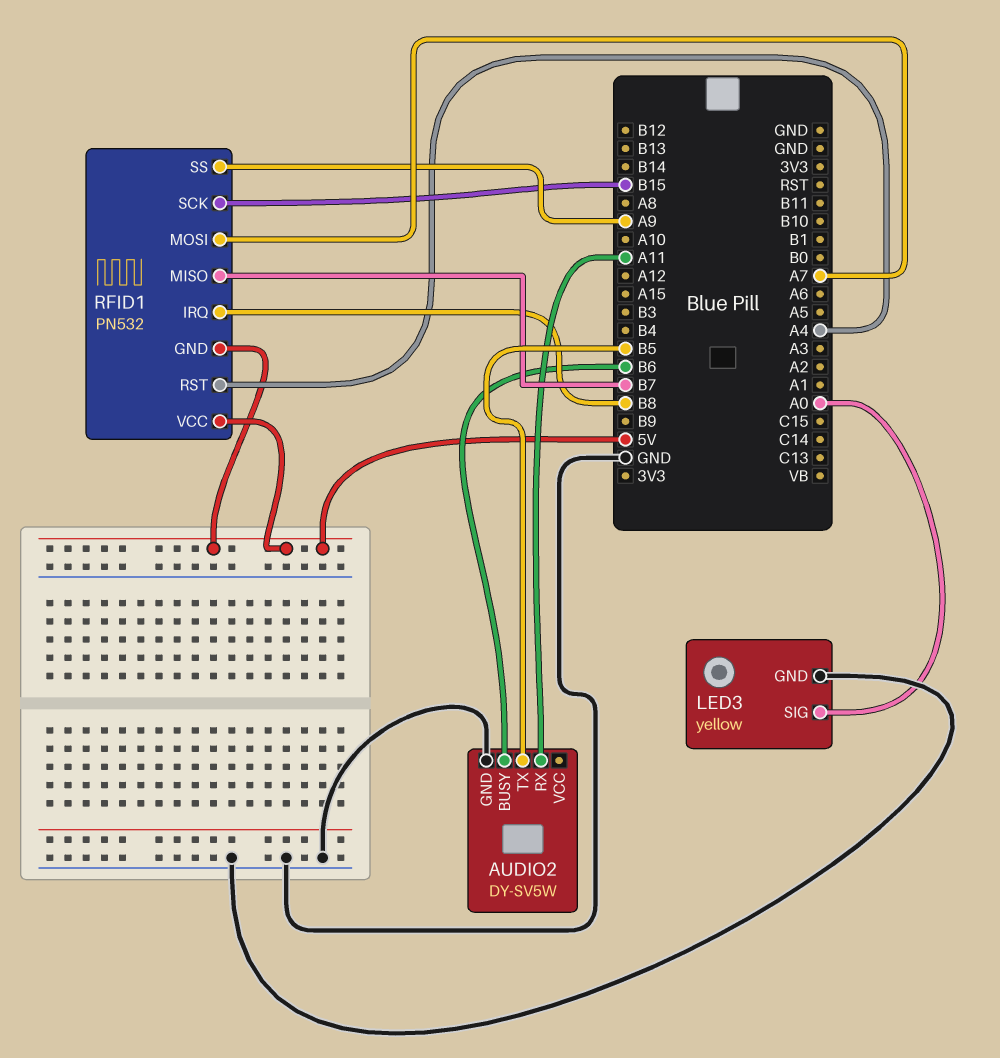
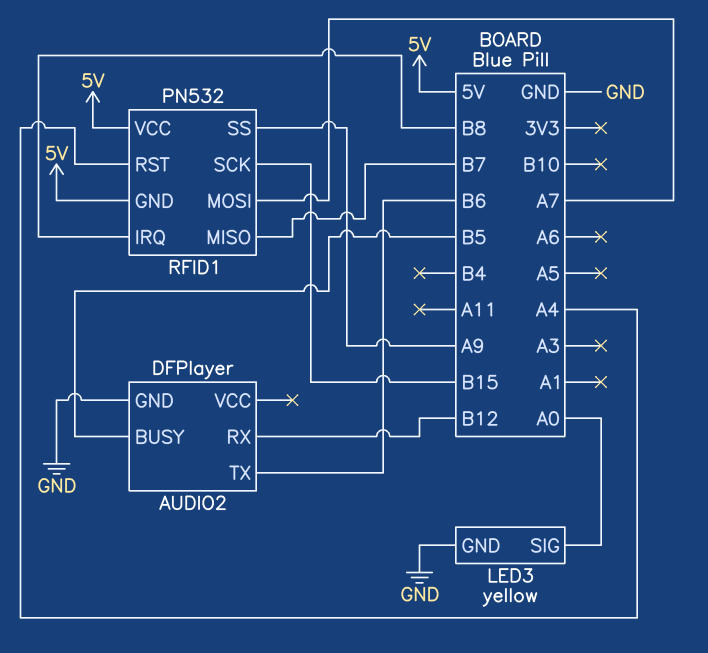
AUDIO2: DY-SV5W -> DFPlayer
AUDIO2 pin BUSY: B6 -> B5
AUDIO2 pin RX: A11 -> B12
AUDIO2 pin TX: B5 -> B6

